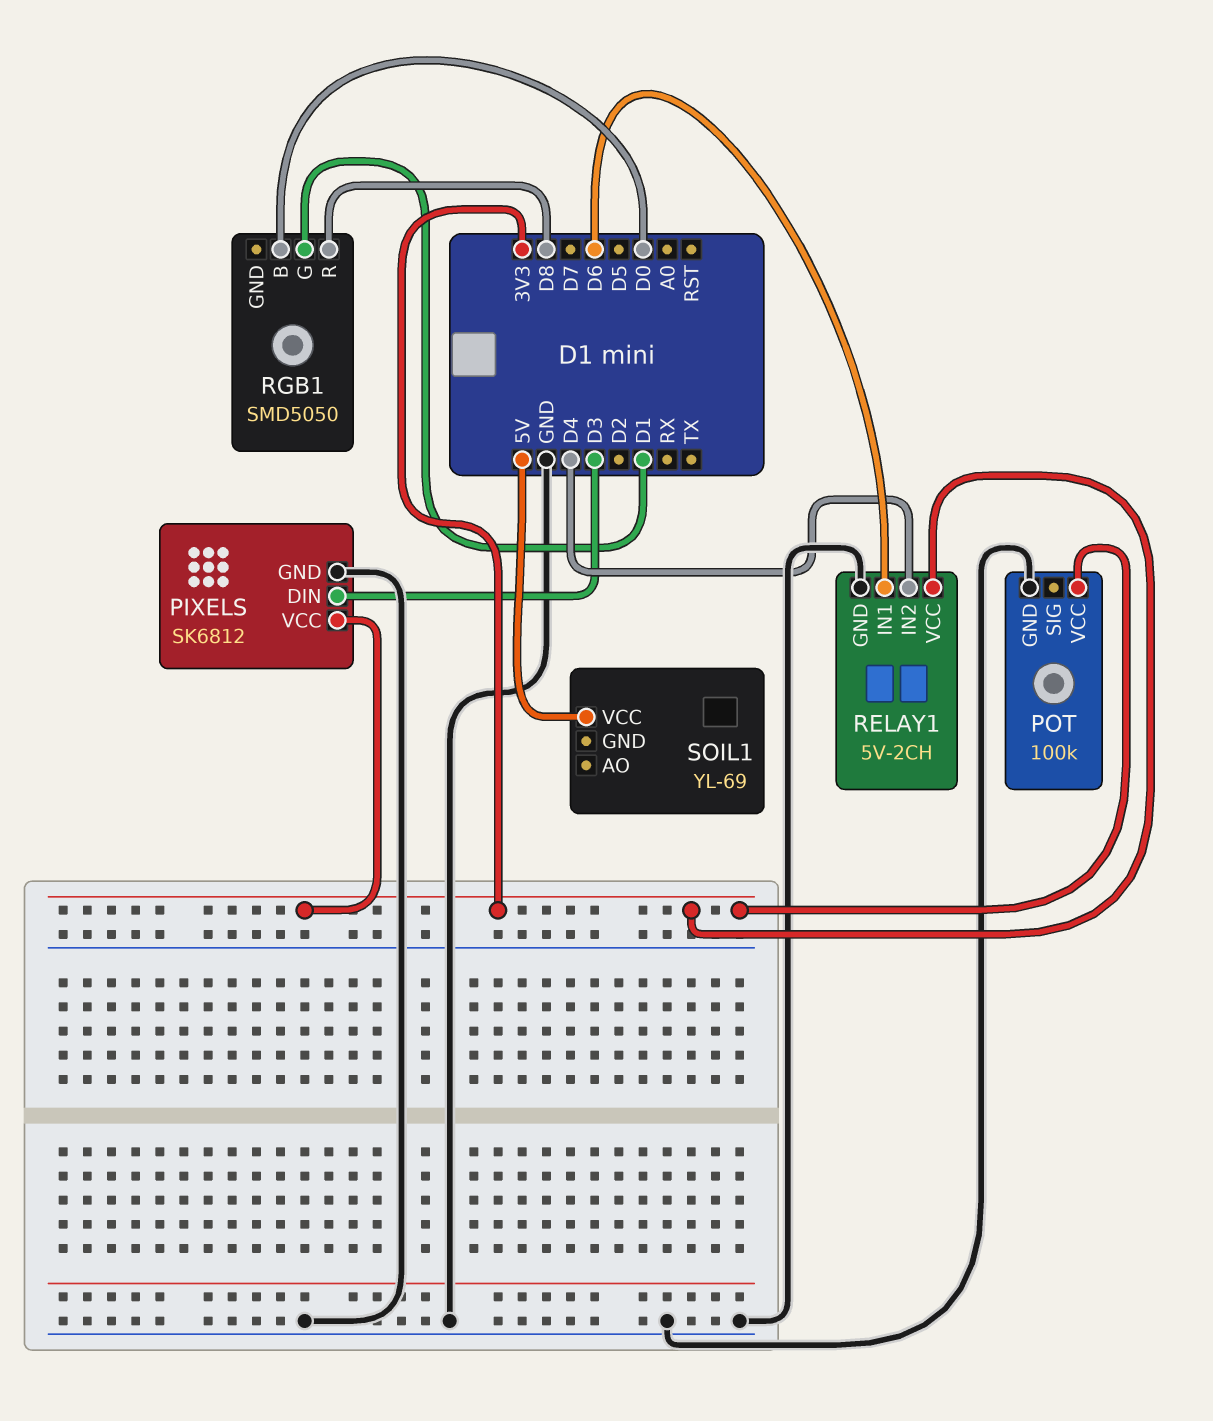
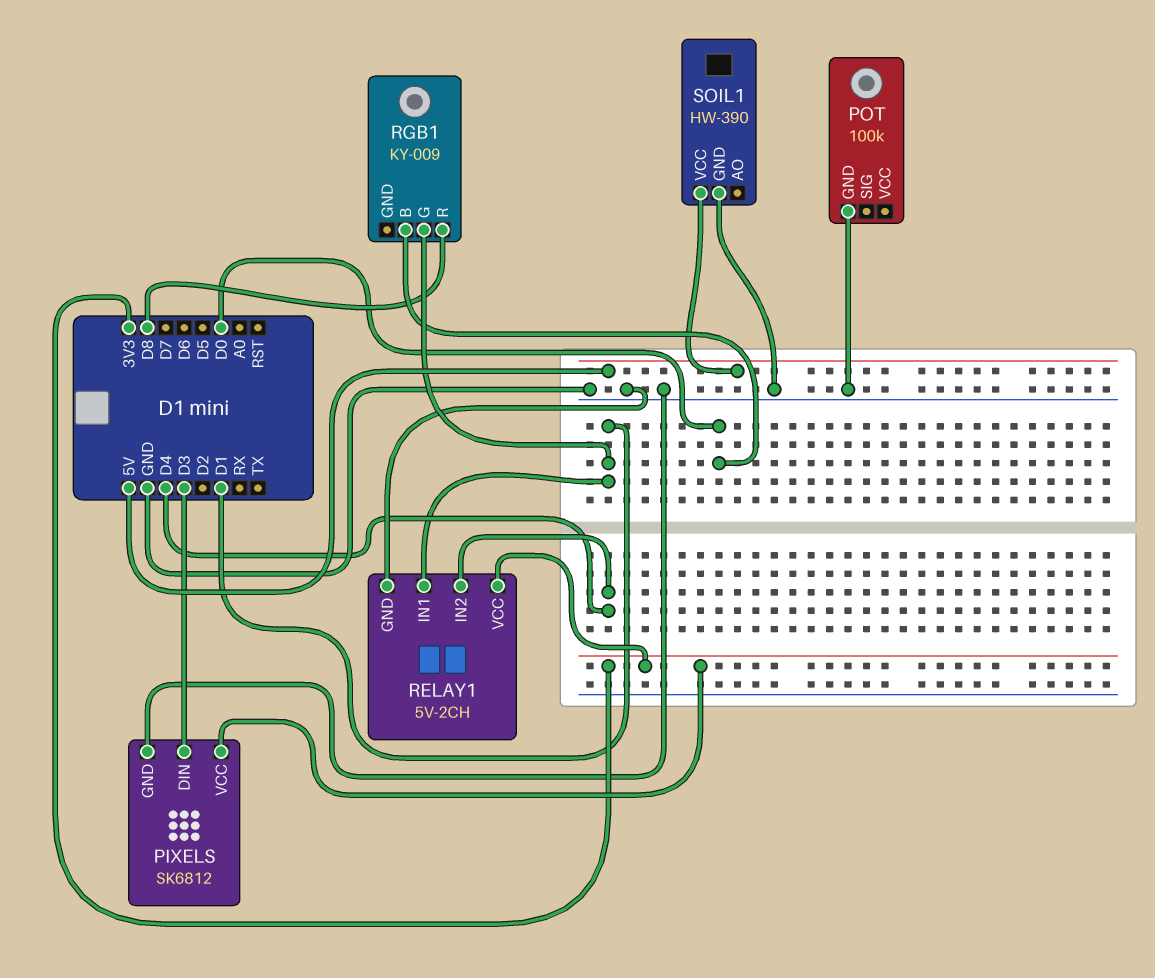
POT pin VCC: 3V3 -> none
RELAY1 pin IN1: D6 -> D1
RGB1: SMD5050 -> KY-009
SOIL1: YL-69 -> HW-390
SOIL1 pin GND: none -> GND

